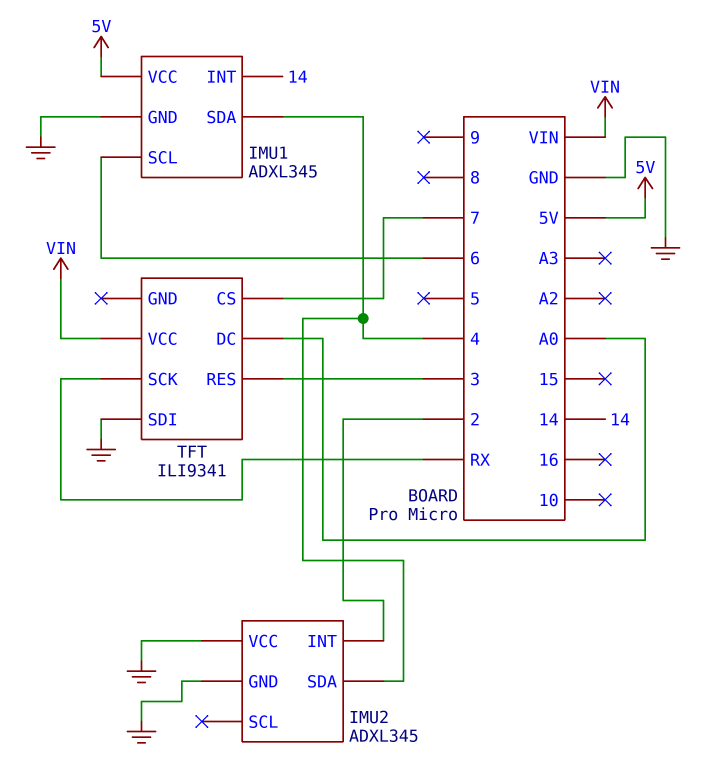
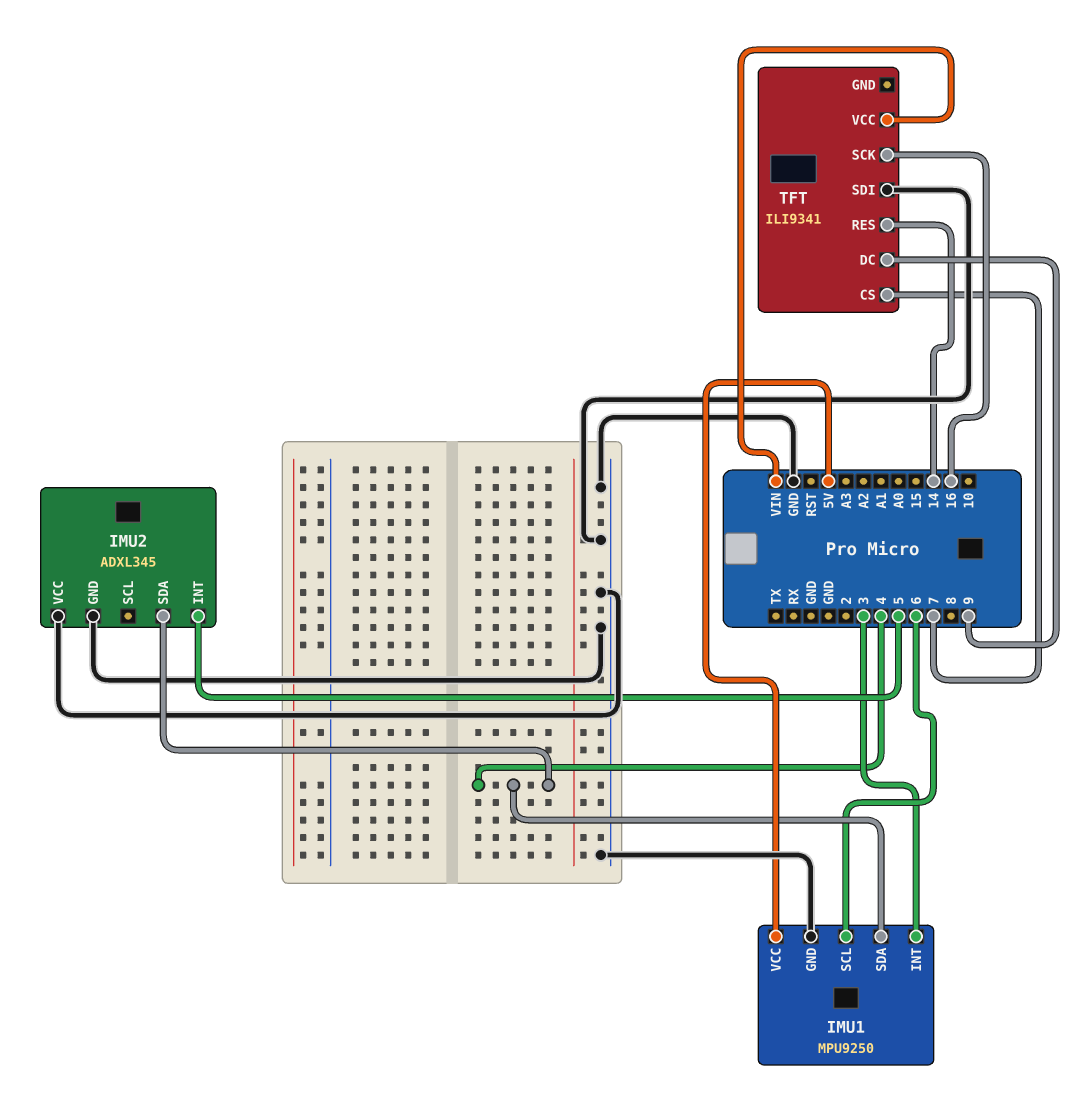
IMU1: ADXL345 -> MPU9250
IMU1 pin INT: 14 -> 3
IMU2 pin INT: 2 -> 5
TFT pin DC: A0 -> 9
TFT pin RES: 3 -> 14
TFT pin SCK: RX -> 16

